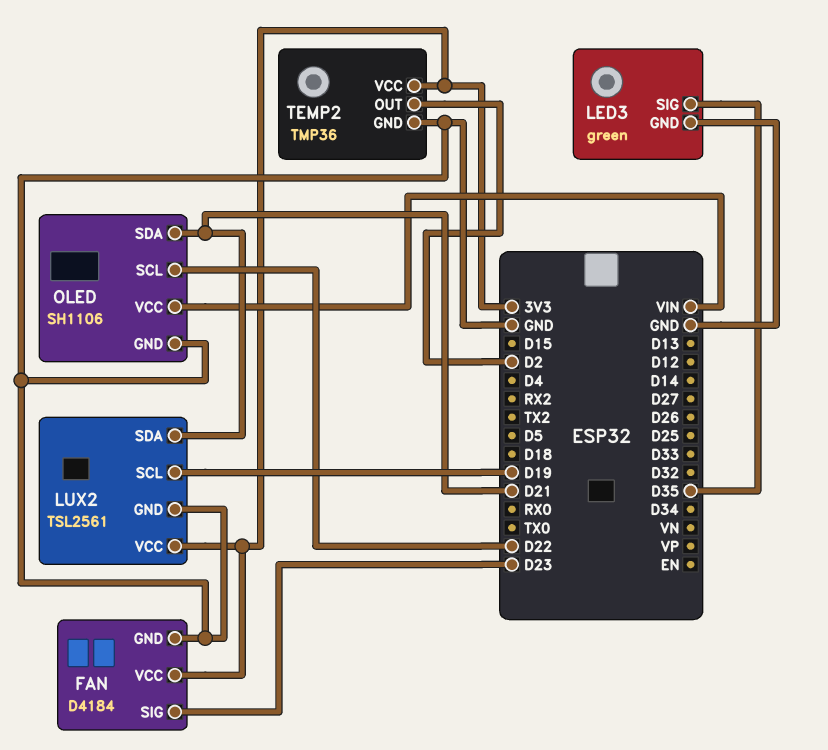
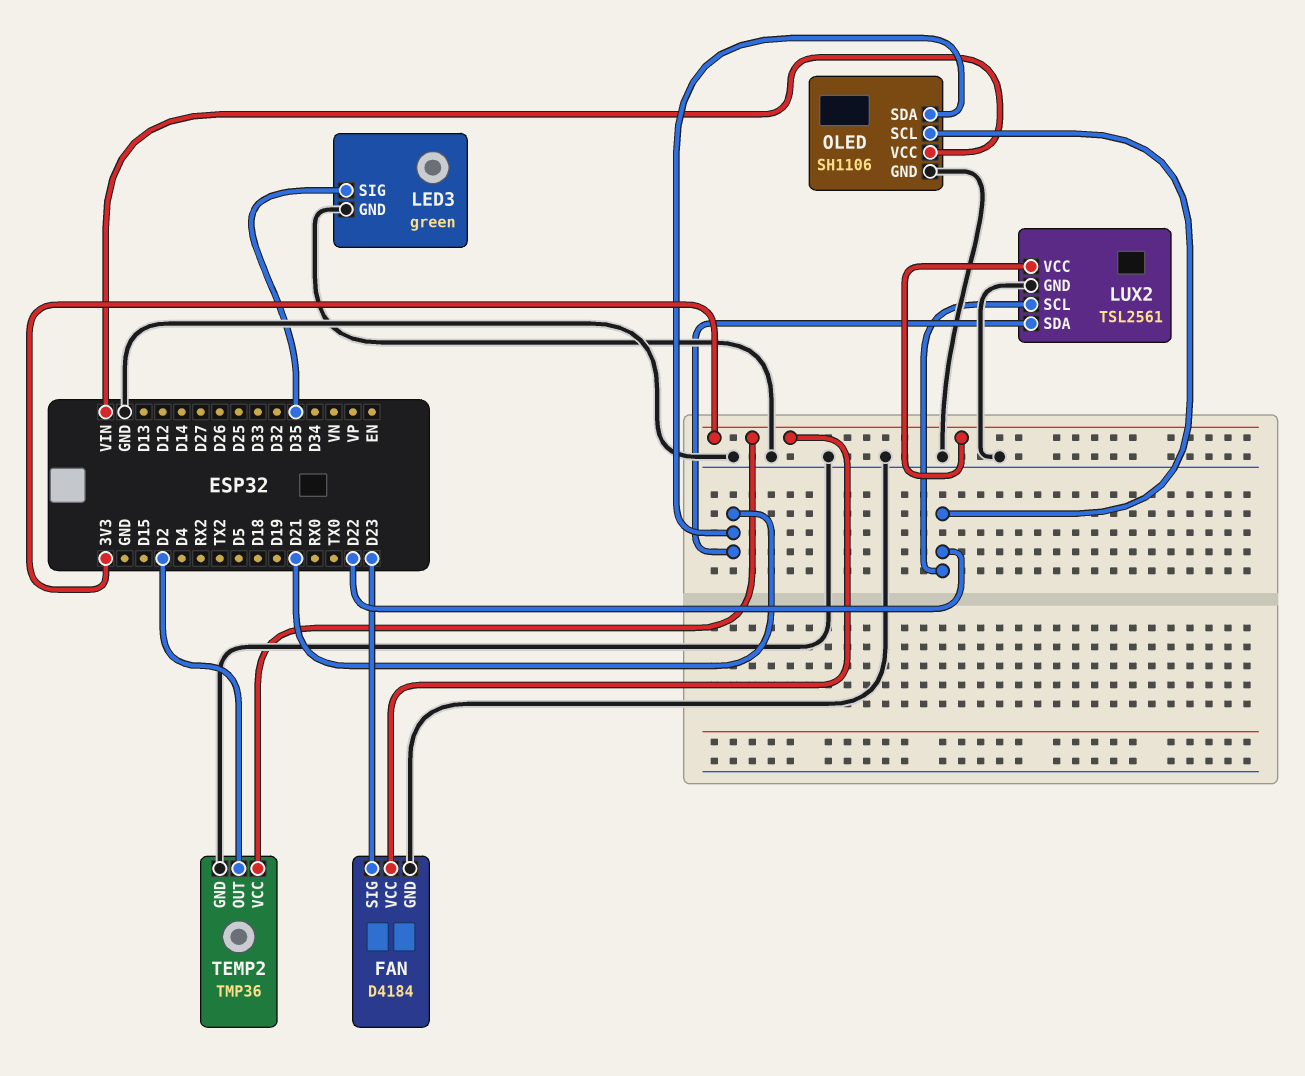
LUX2 pin SCL: D19 -> D22

